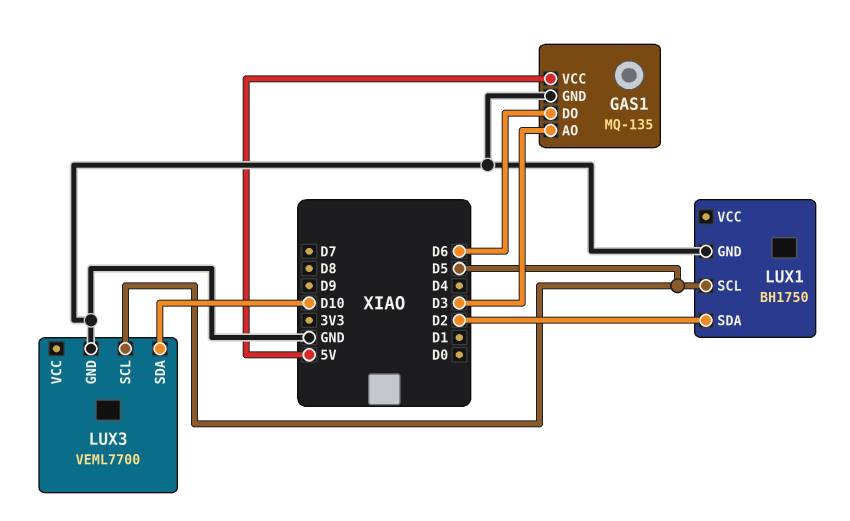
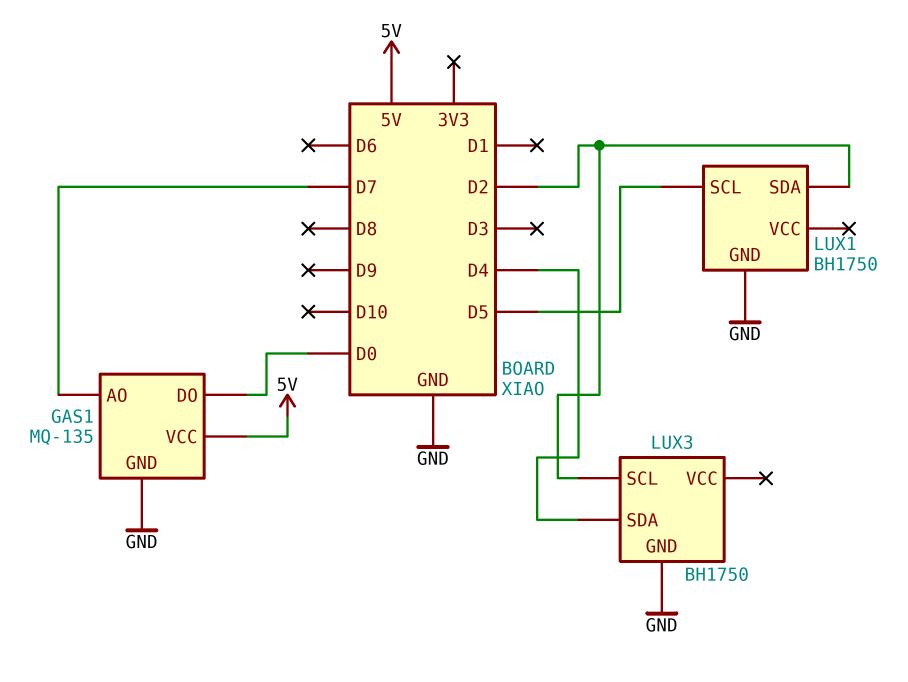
GAS1 pin AO: D3 -> D7
GAS1 pin DO: D6 -> D0
LUX3: VEML7700 -> BH1750
LUX3 pin SCL: D5 -> D2
LUX3 pin SDA: D10 -> D4

